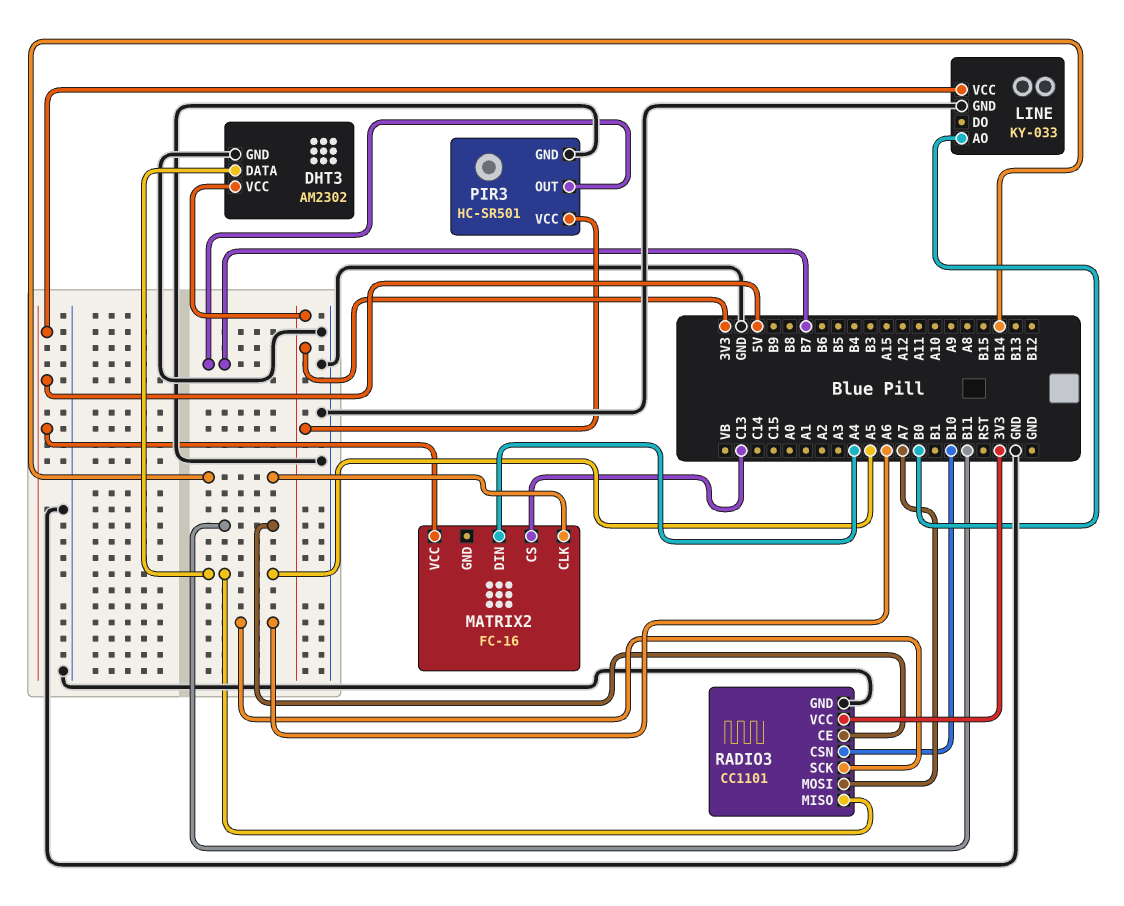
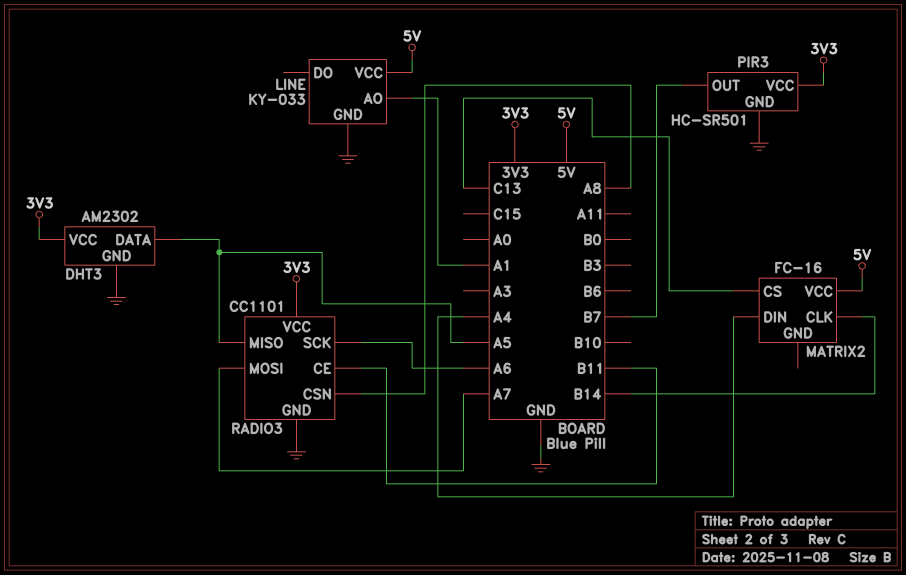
LINE pin AO: B0 -> A1
RADIO3 pin CSN: B10 -> A8

